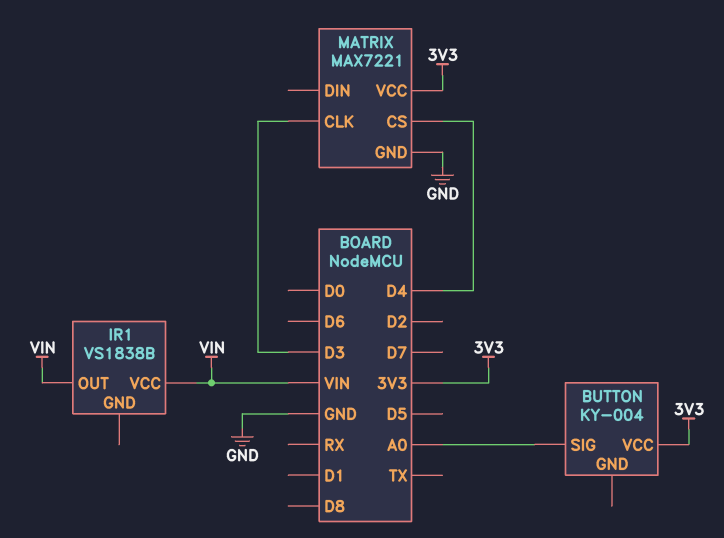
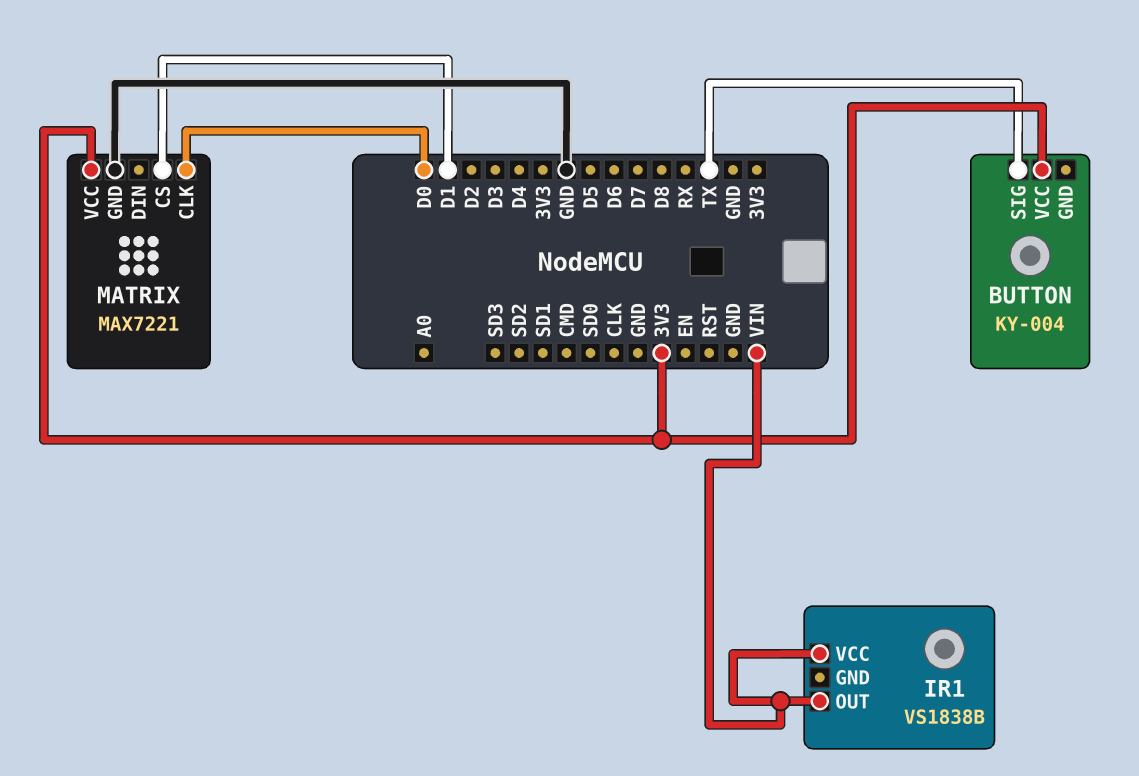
BUTTON pin SIG: A0 -> TX
MATRIX pin CLK: D3 -> D0
MATRIX pin CS: D4 -> D1

